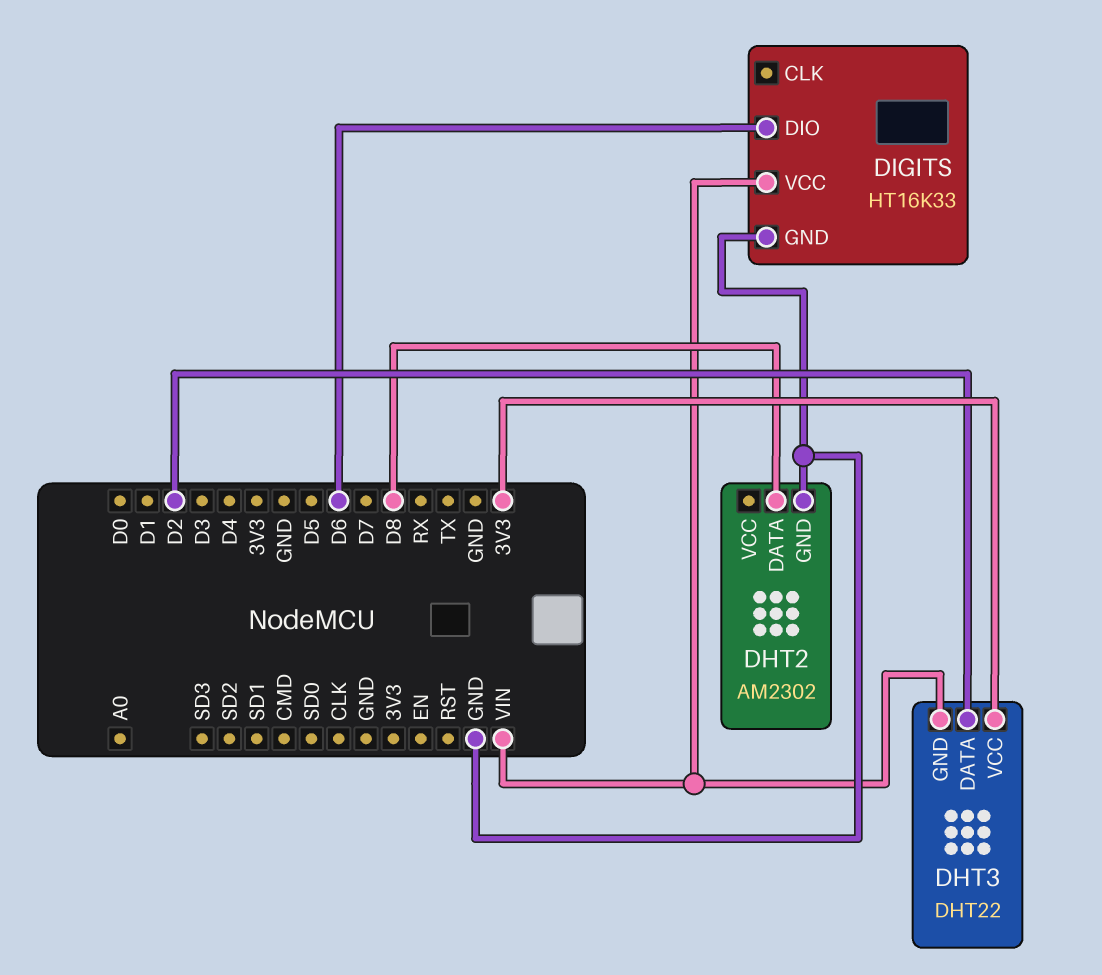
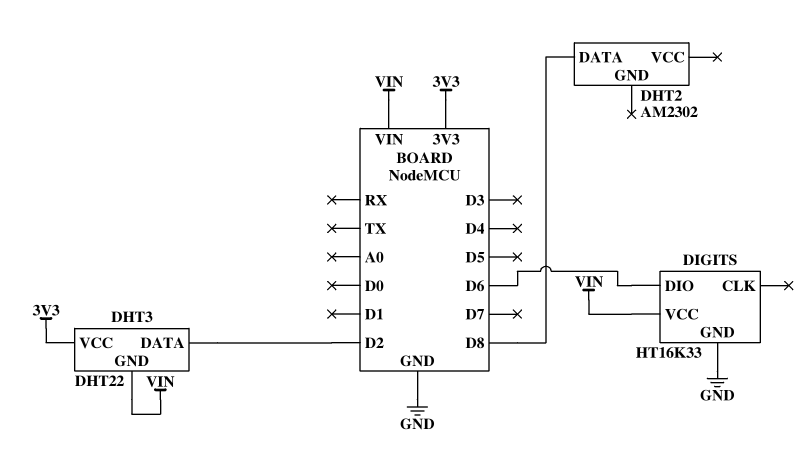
DHT2 pin GND: GND -> none

